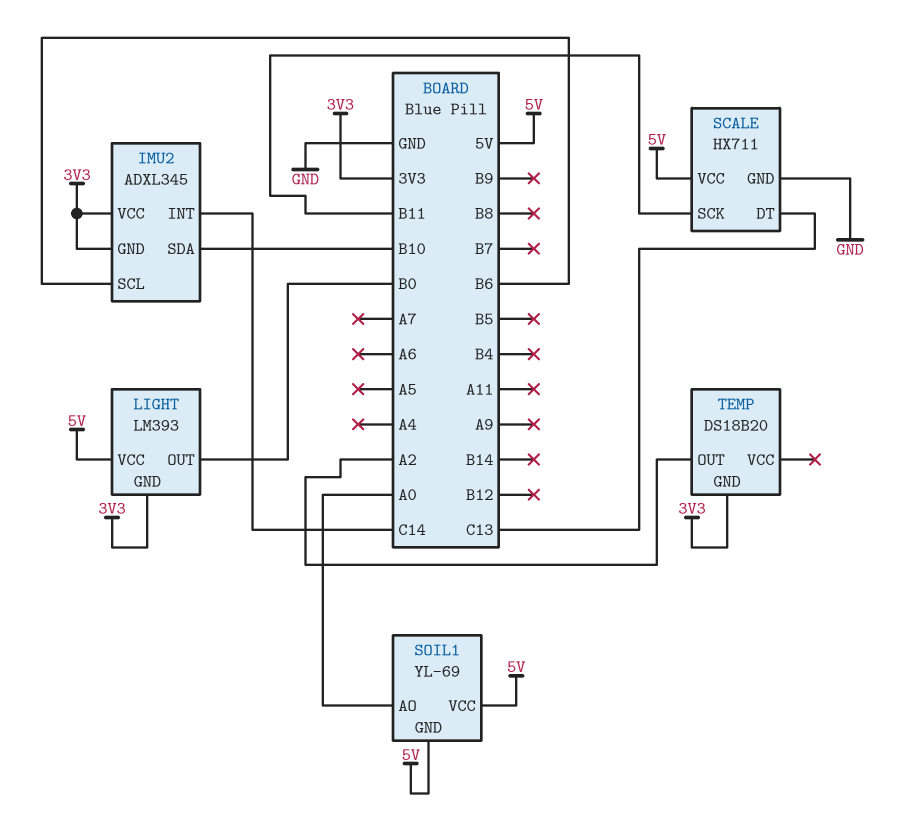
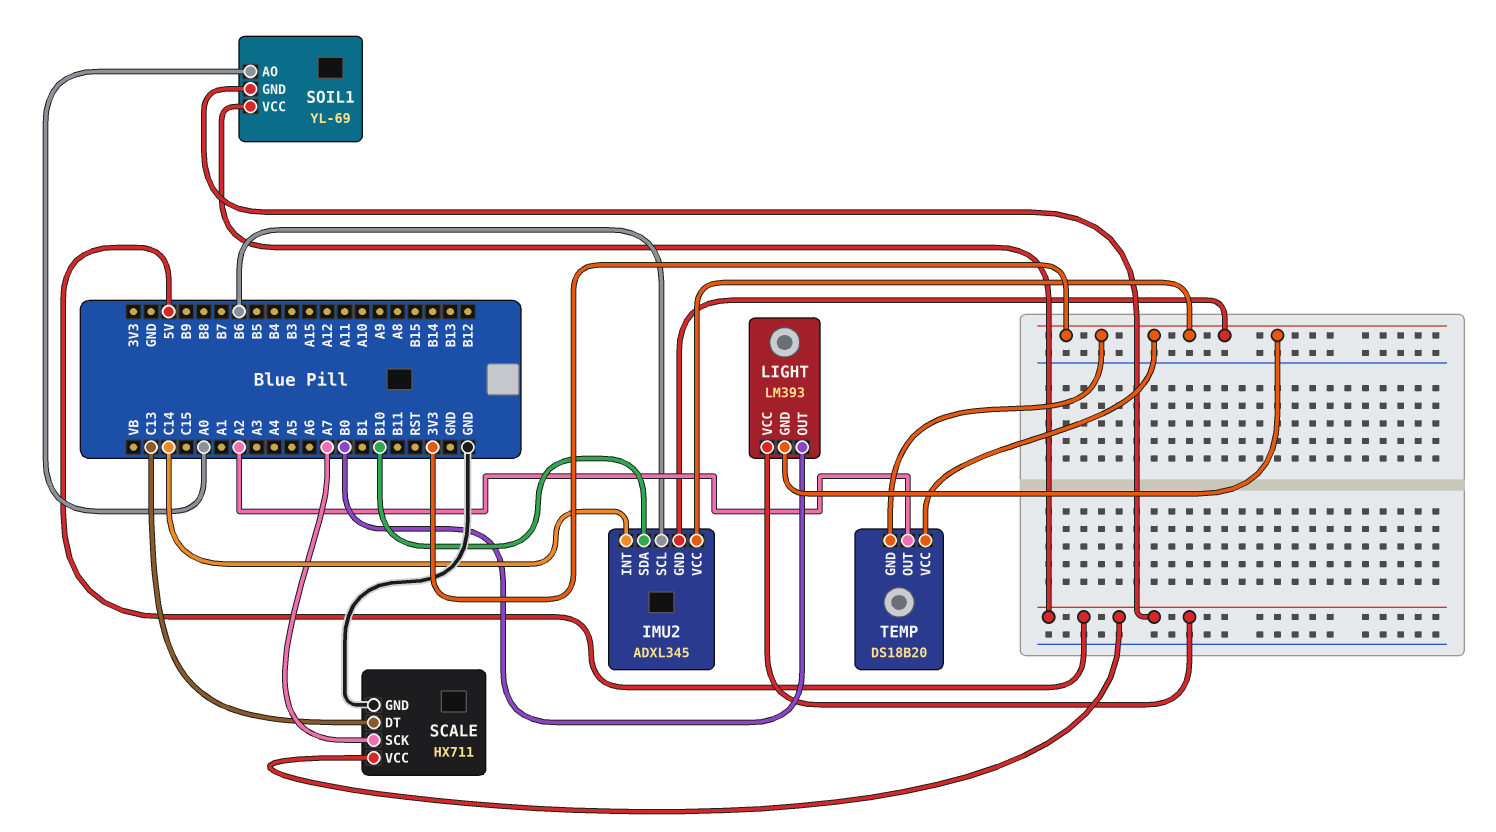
SCALE pin SCK: B11 -> A7
TEMP pin VCC: none -> 3V3

